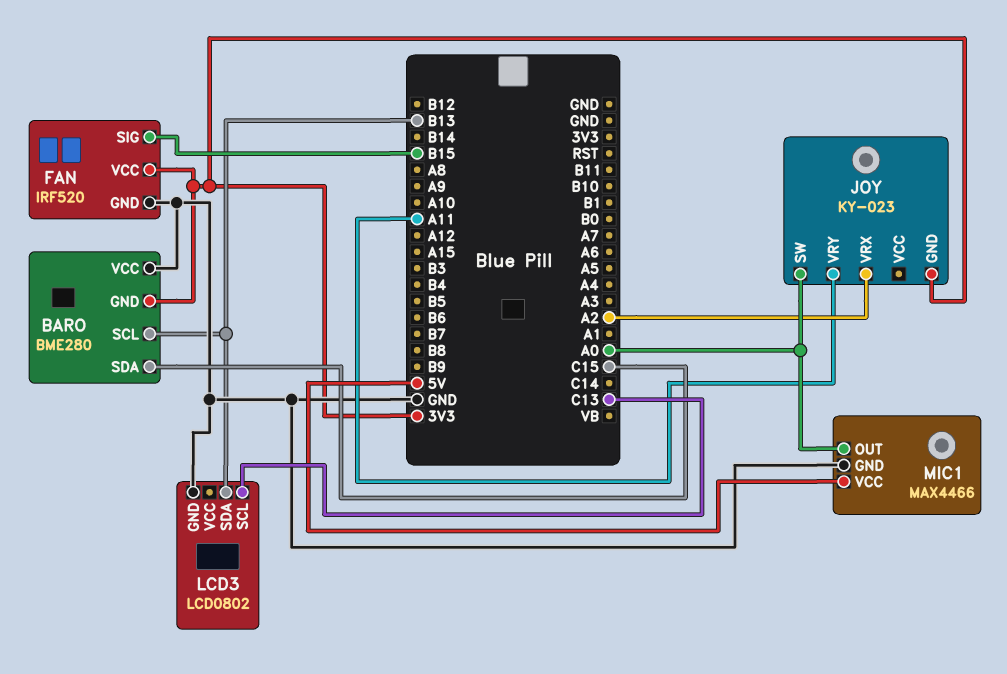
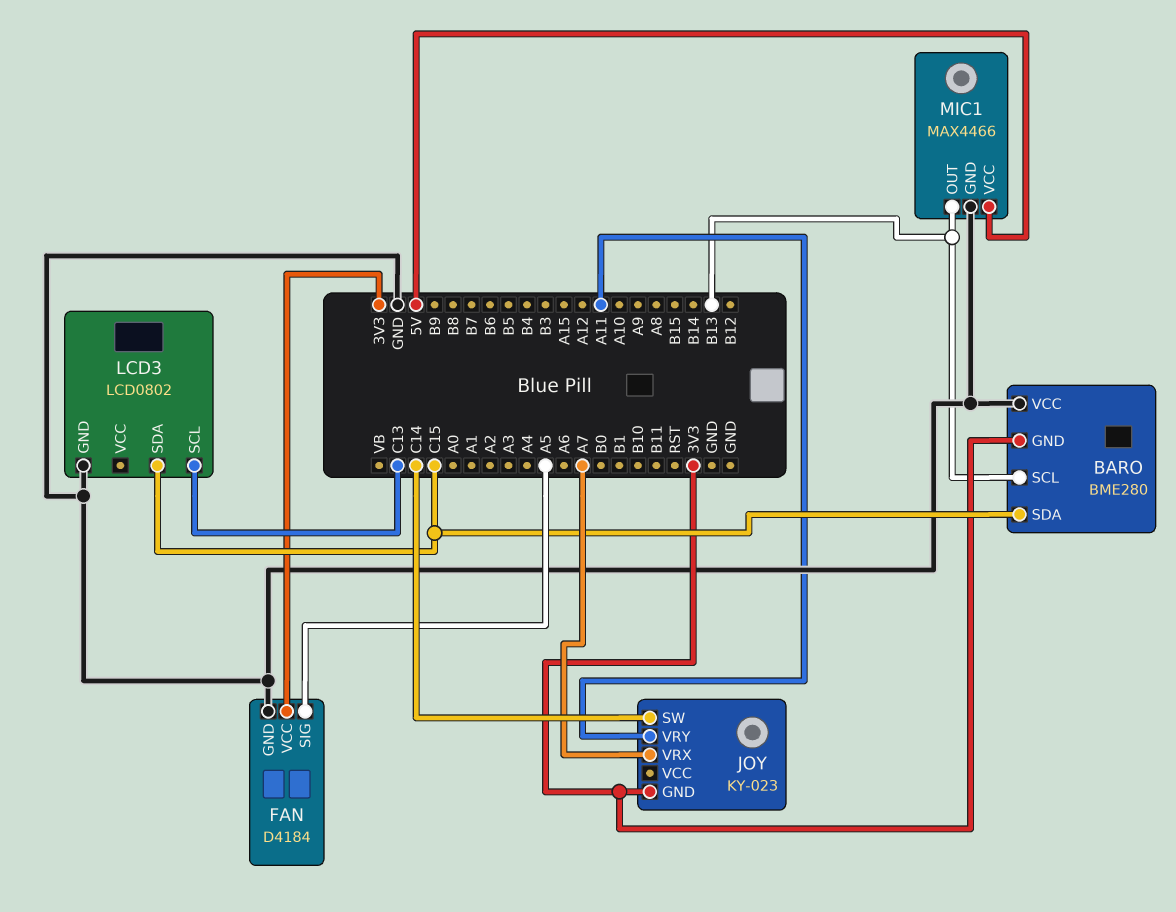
FAN: IRF520 -> D4184
FAN pin SIG: B15 -> A5
JOY pin SW: A0 -> C14
JOY pin VRX: A2 -> A7
LCD3 pin SDA: B13 -> C15
MIC1 pin OUT: A0 -> B13

